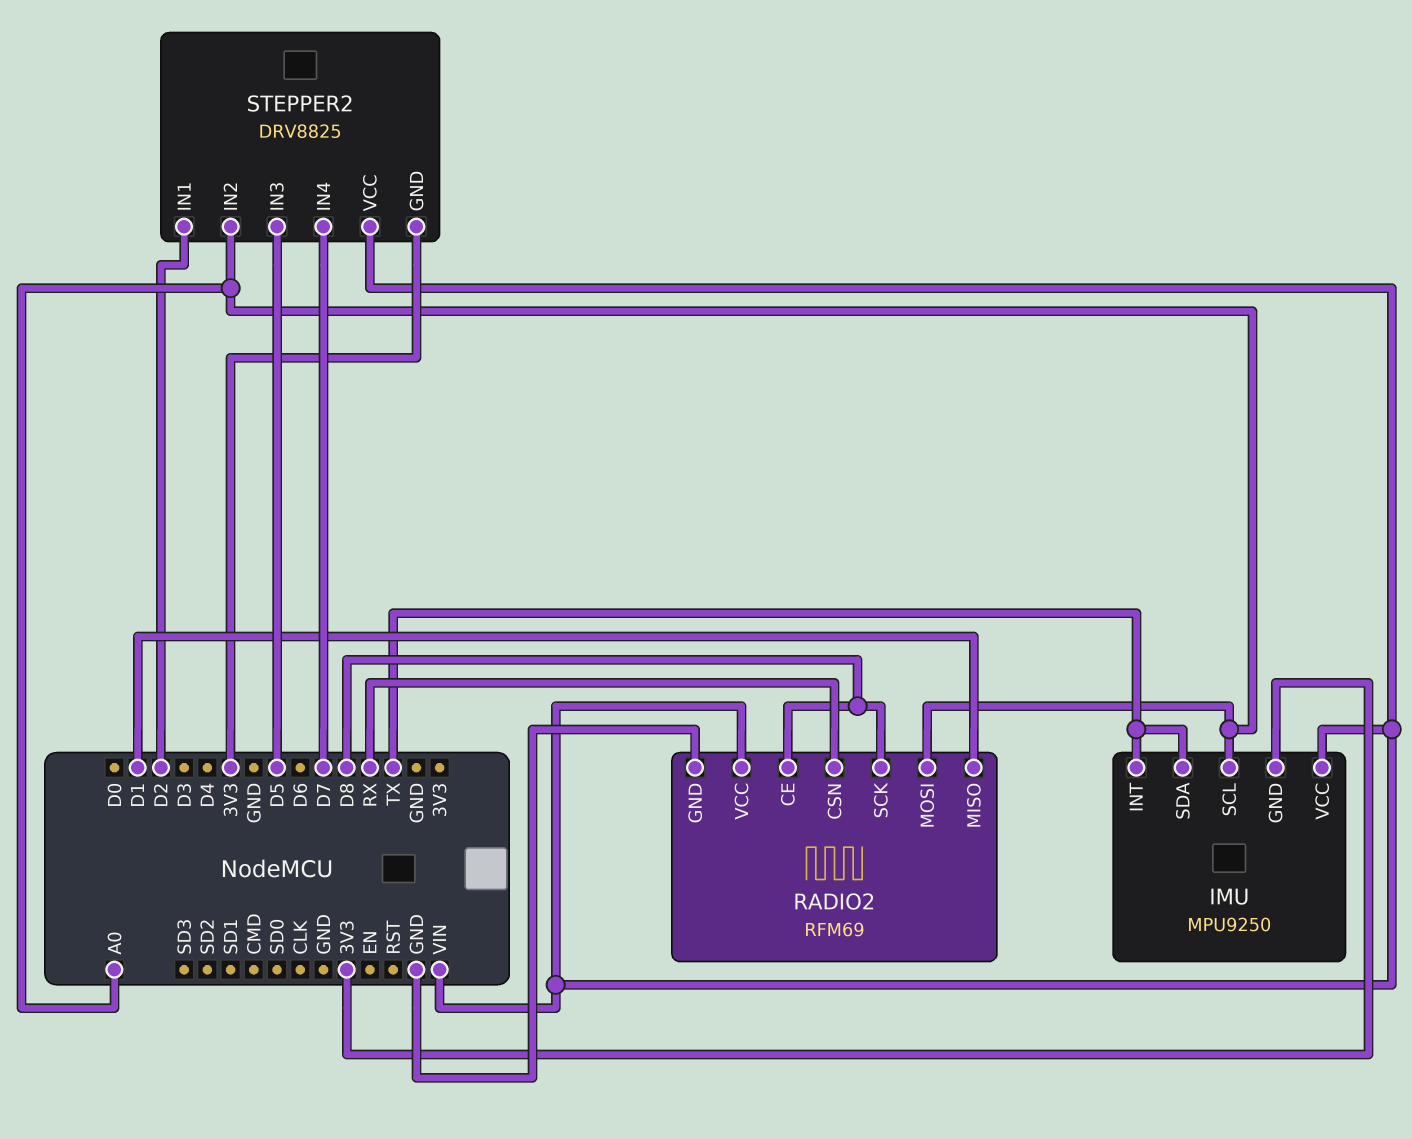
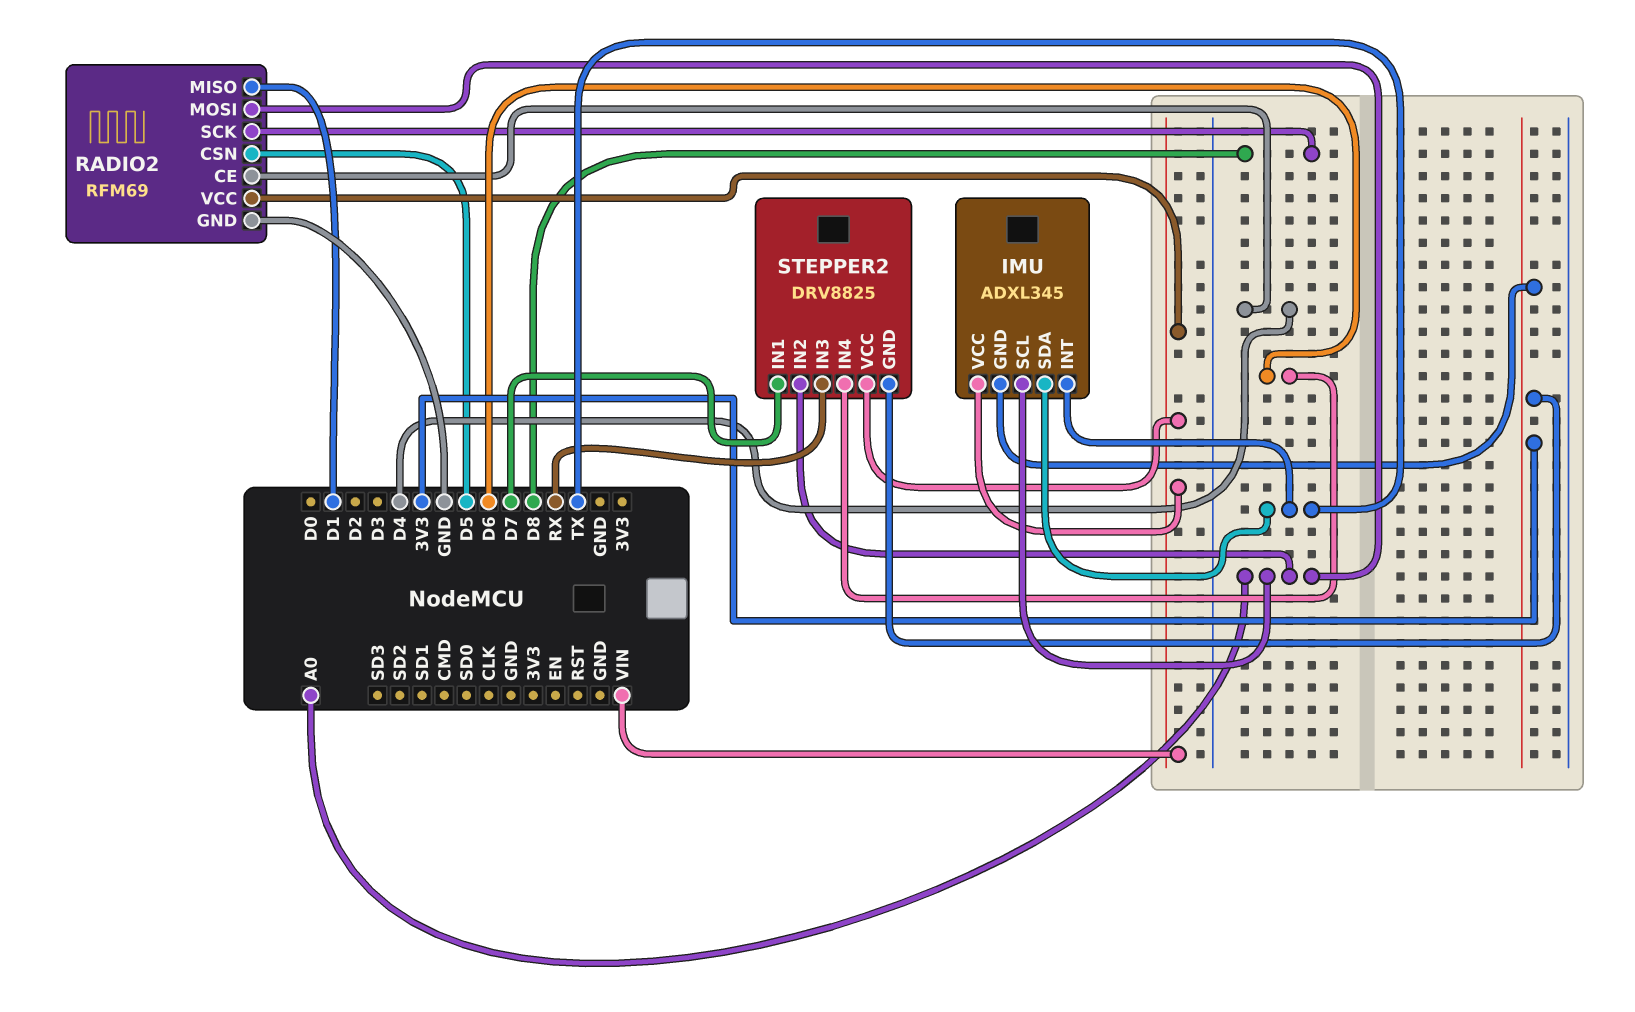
IMU: MPU9250 -> ADXL345
RADIO2 pin CE: D8 -> D4
RADIO2 pin CSN: RX -> D5
STEPPER2 pin IN1: D2 -> D7
STEPPER2 pin IN3: D5 -> RX
STEPPER2 pin IN4: D7 -> D6

